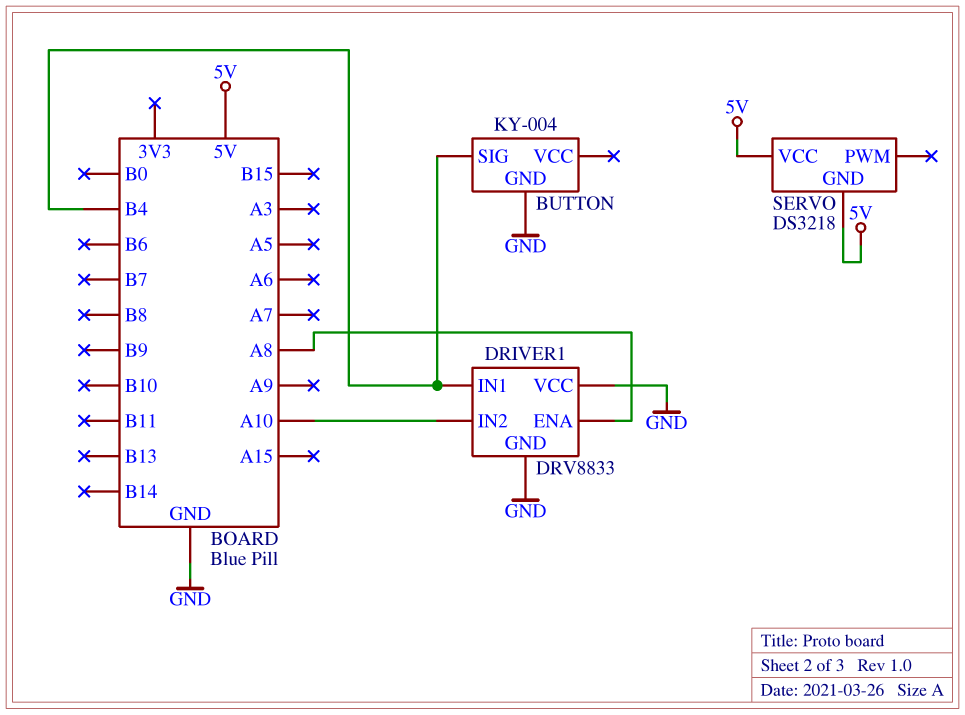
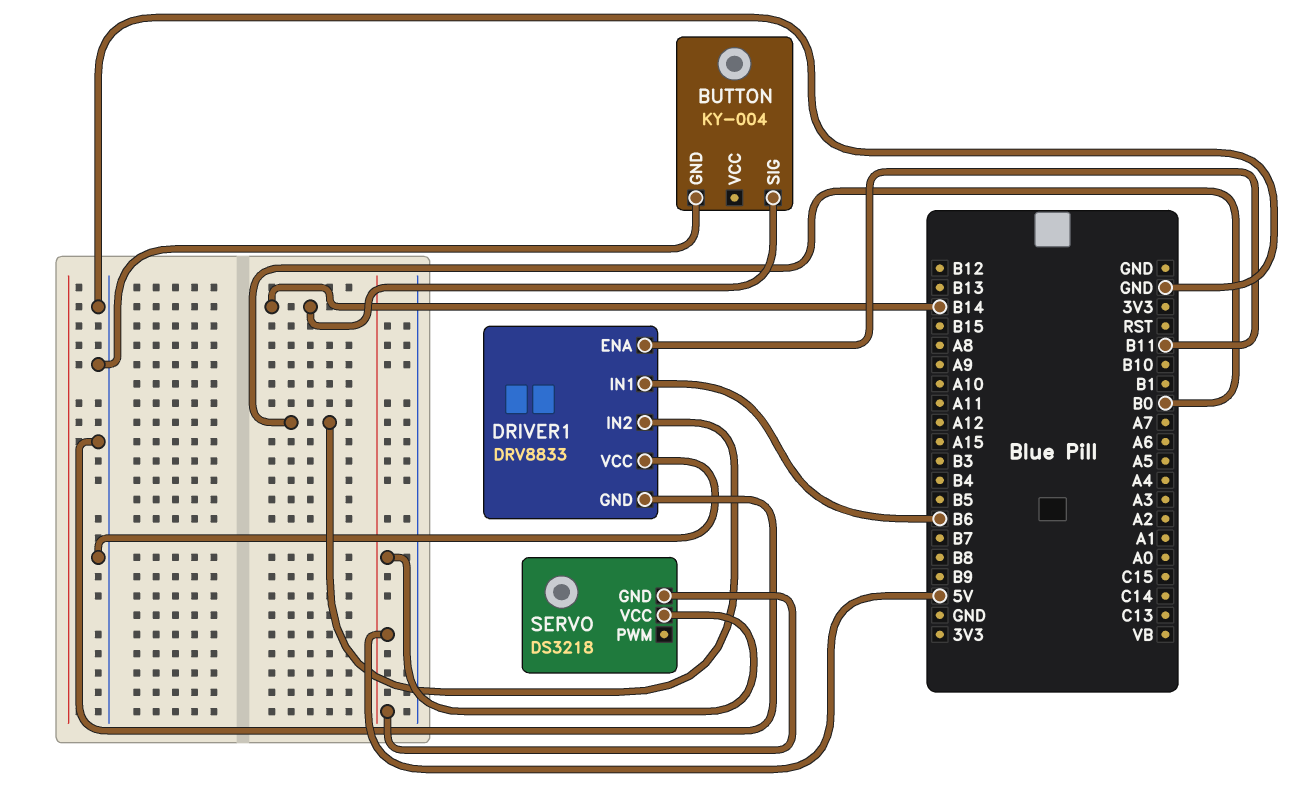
BUTTON pin SIG: B4 -> B14
DRIVER1 pin ENA: A8 -> B11
DRIVER1 pin IN1: B4 -> B6
DRIVER1 pin IN2: A10 -> B0

